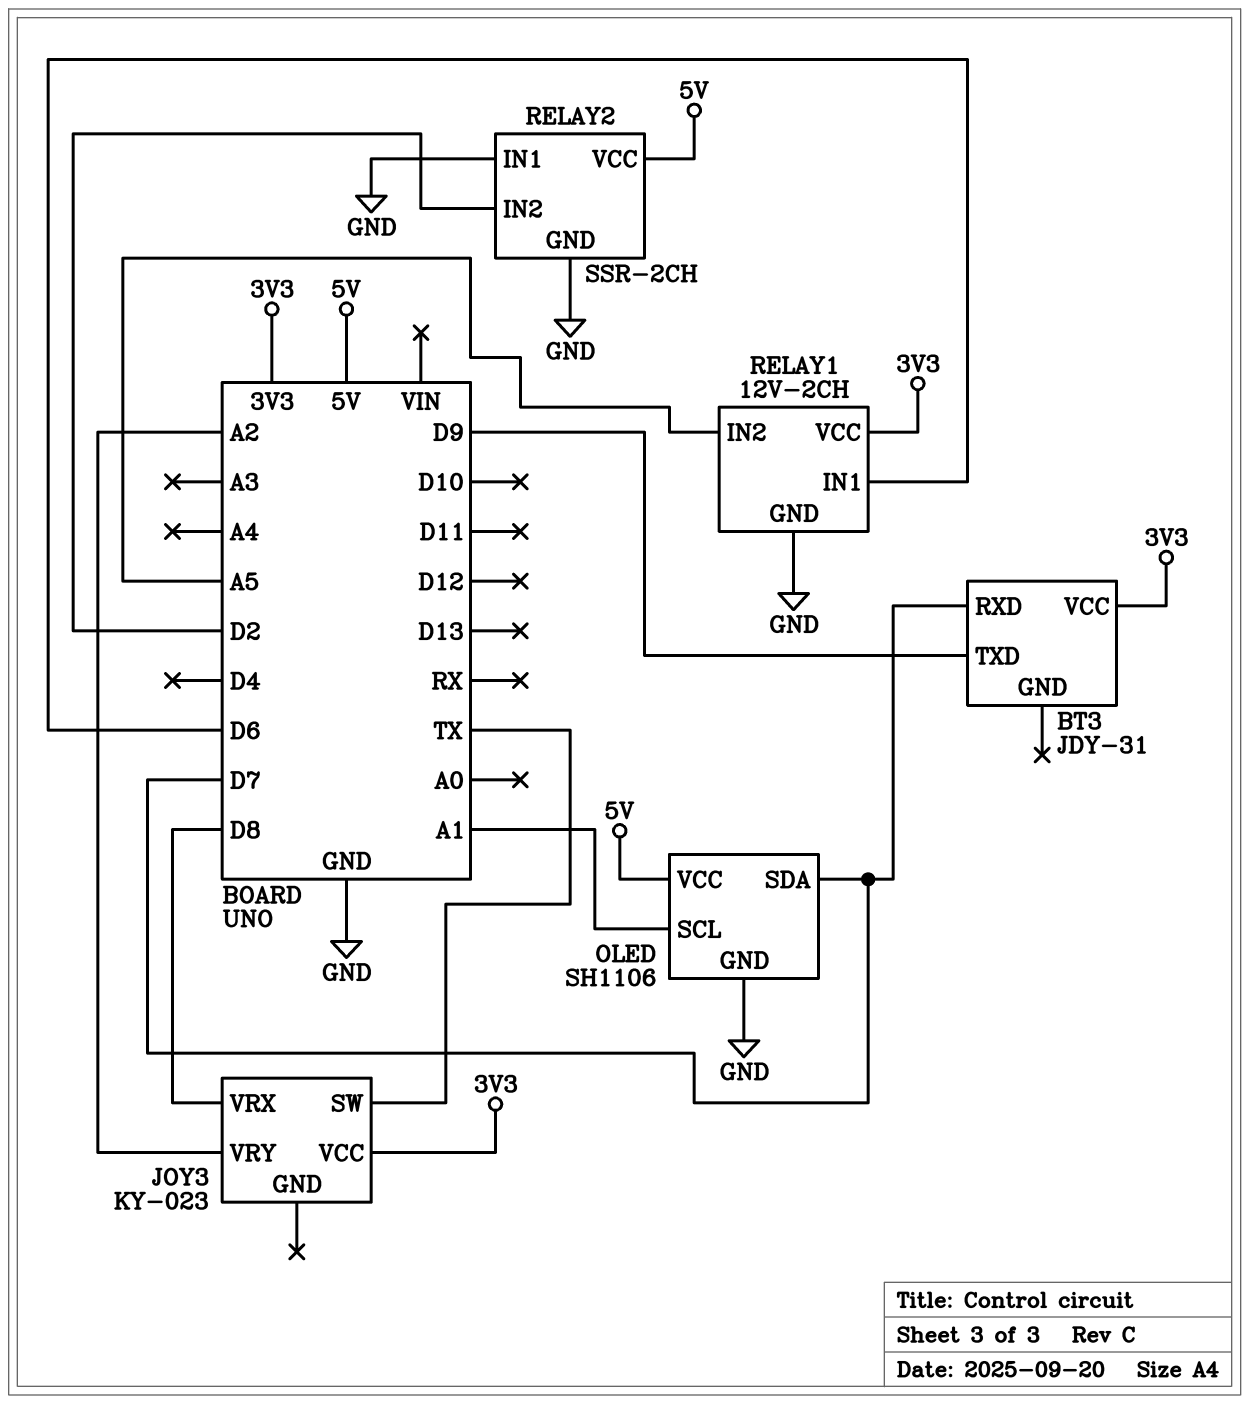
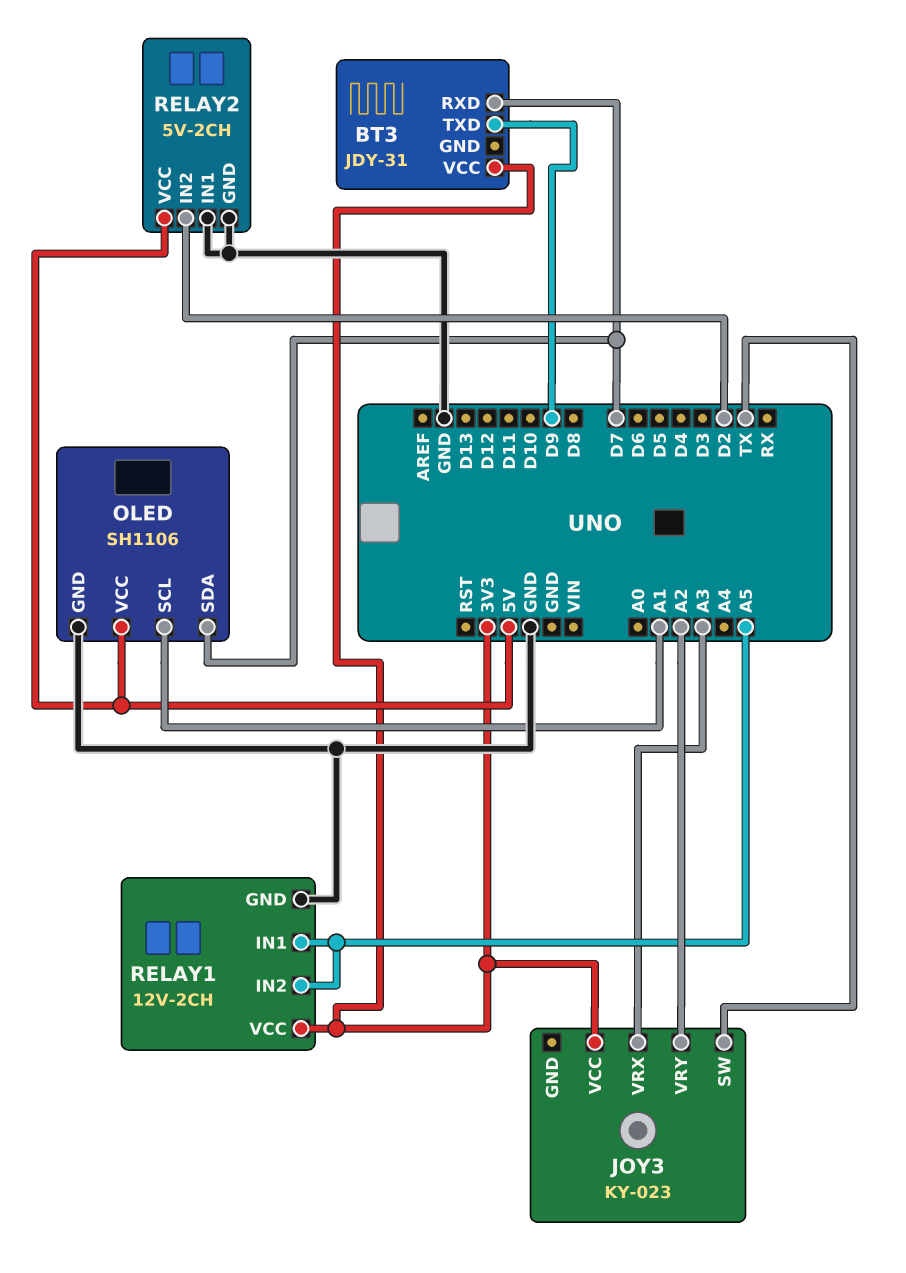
JOY3 pin VRX: D8 -> A3
RELAY1 pin IN1: D6 -> A5
RELAY2: SSR-2CH -> 5V-2CH

